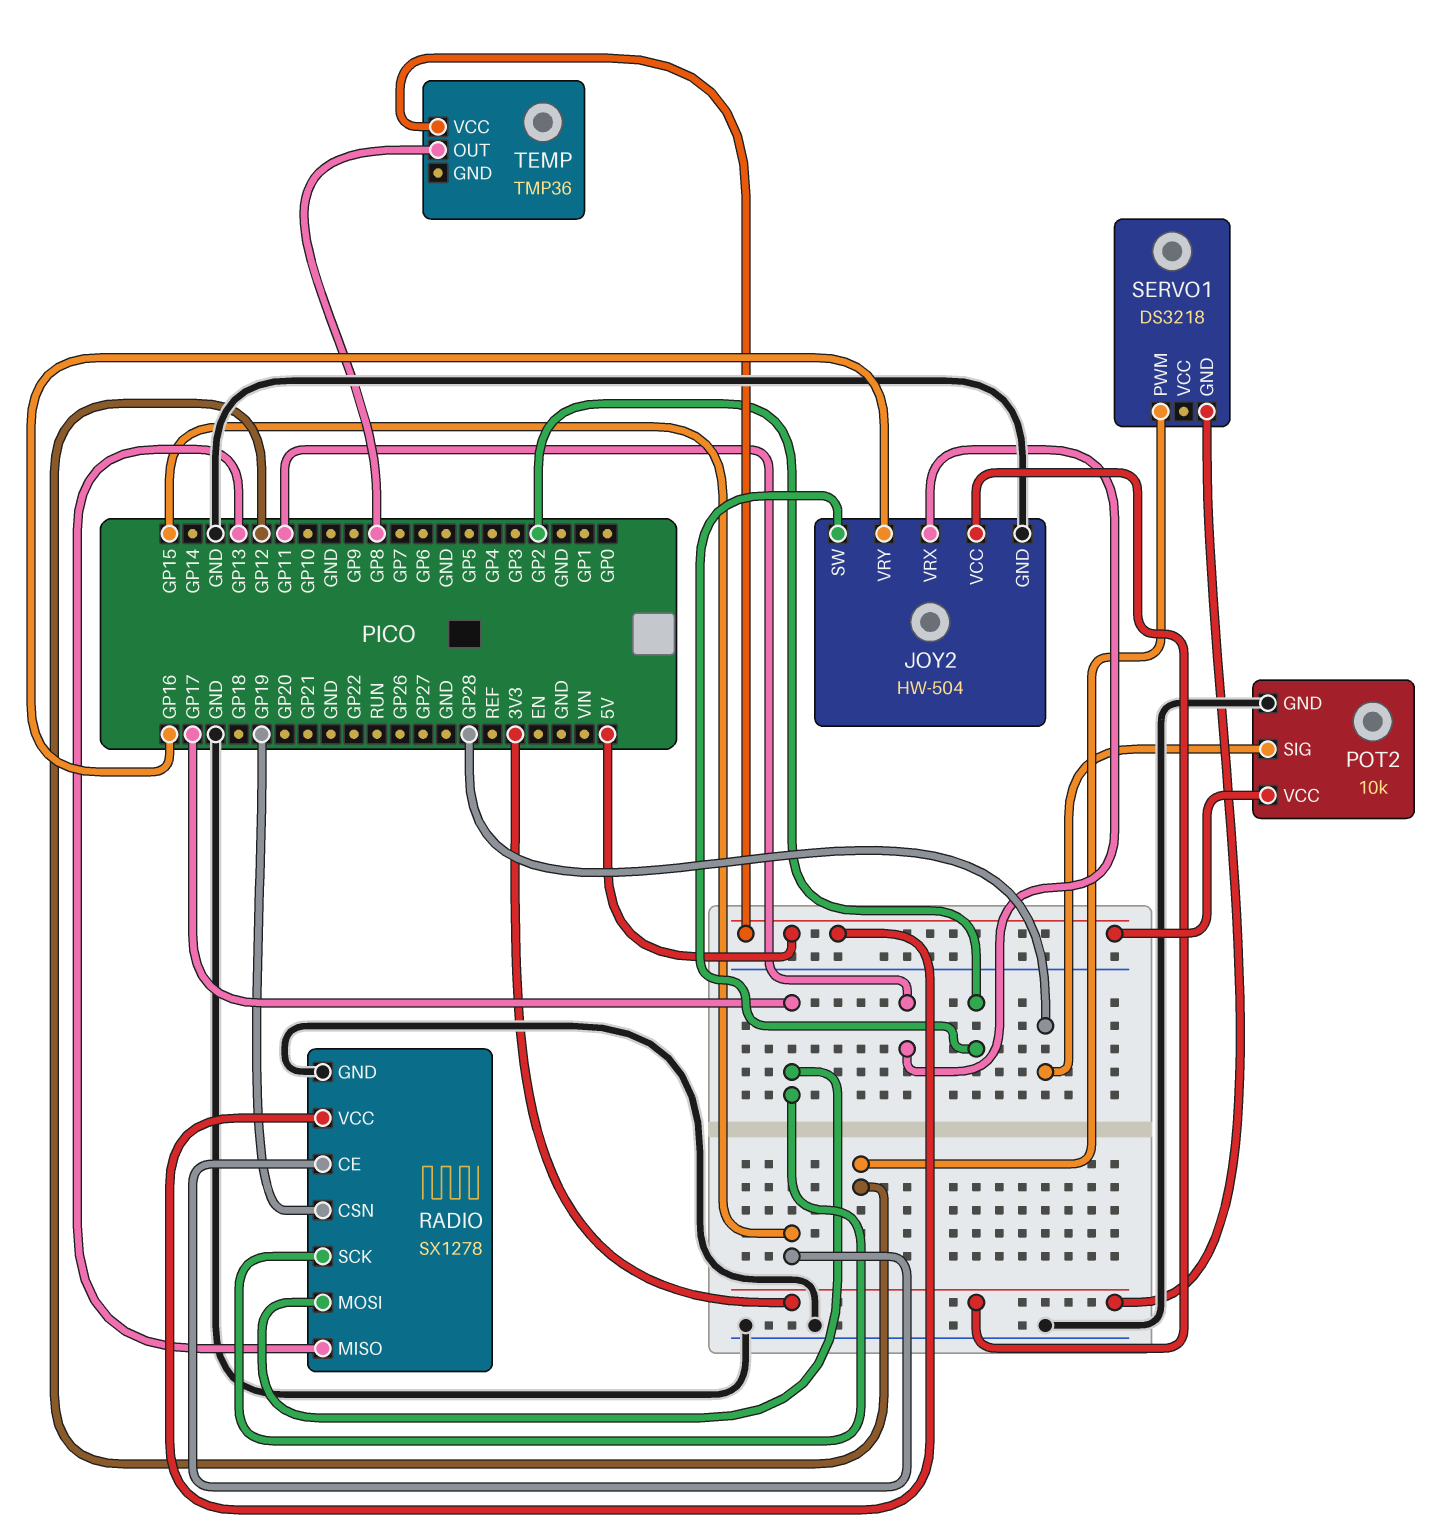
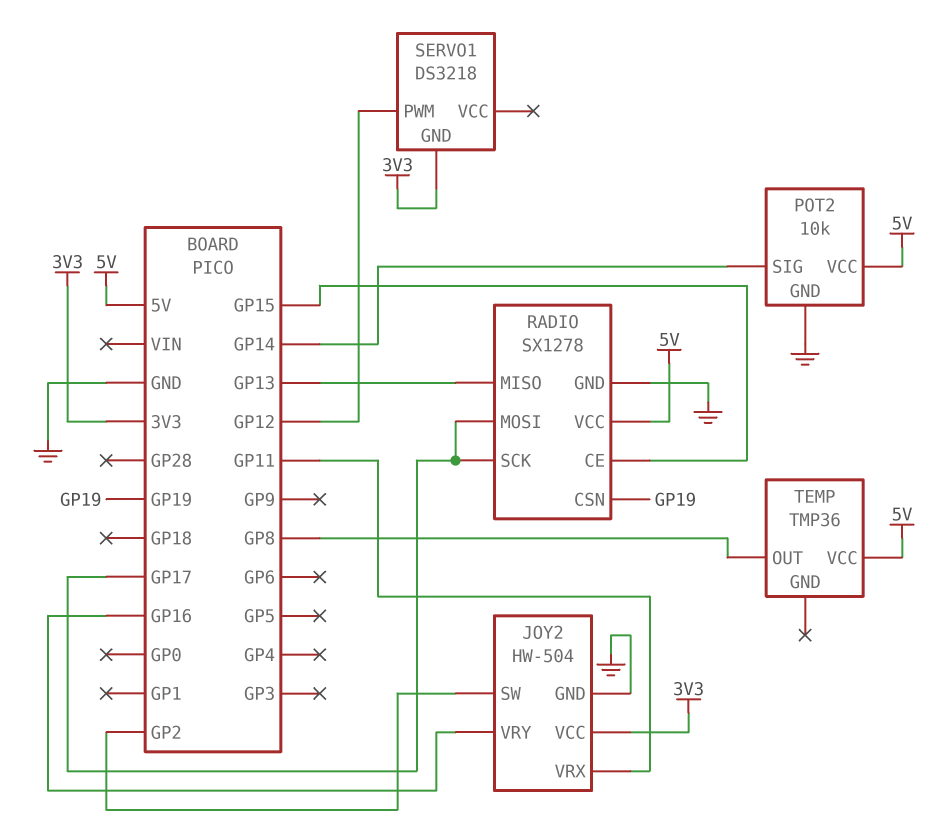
POT2 pin SIG: GP28 -> GP14

